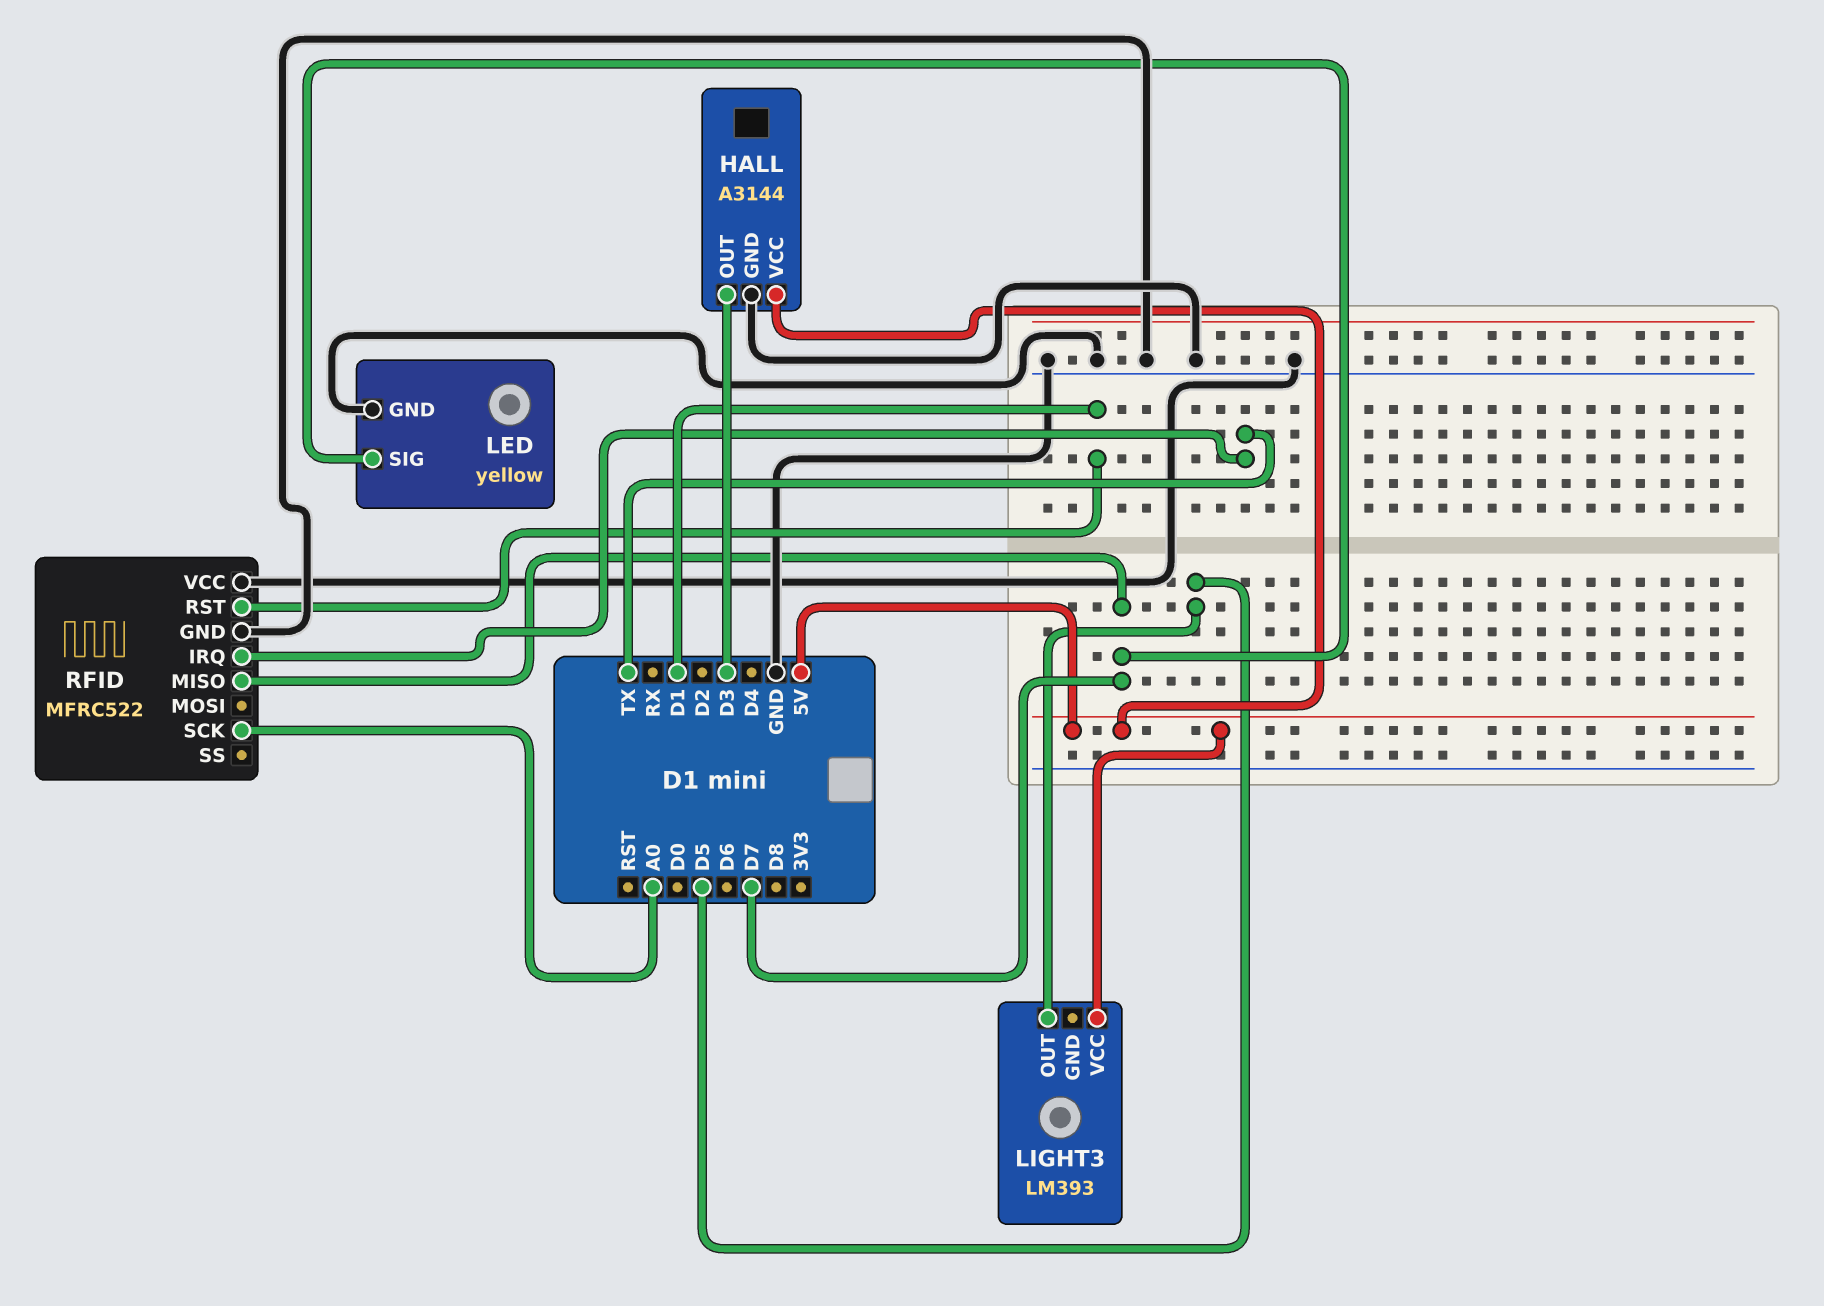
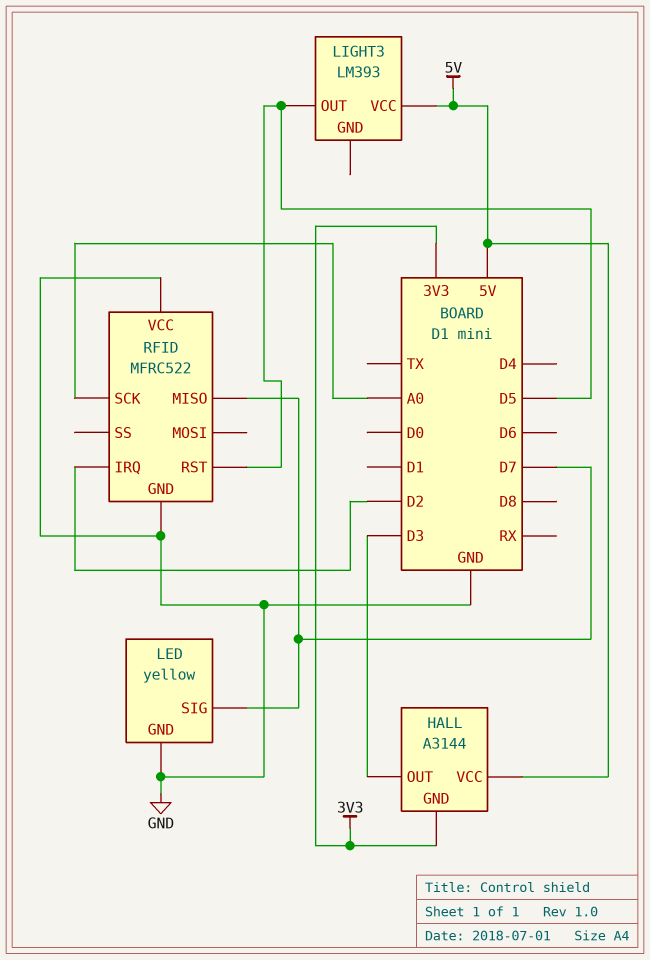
HALL pin GND: GND -> 3V3
RFID pin IRQ: TX -> D2
RFID pin RST: D1 -> D5

